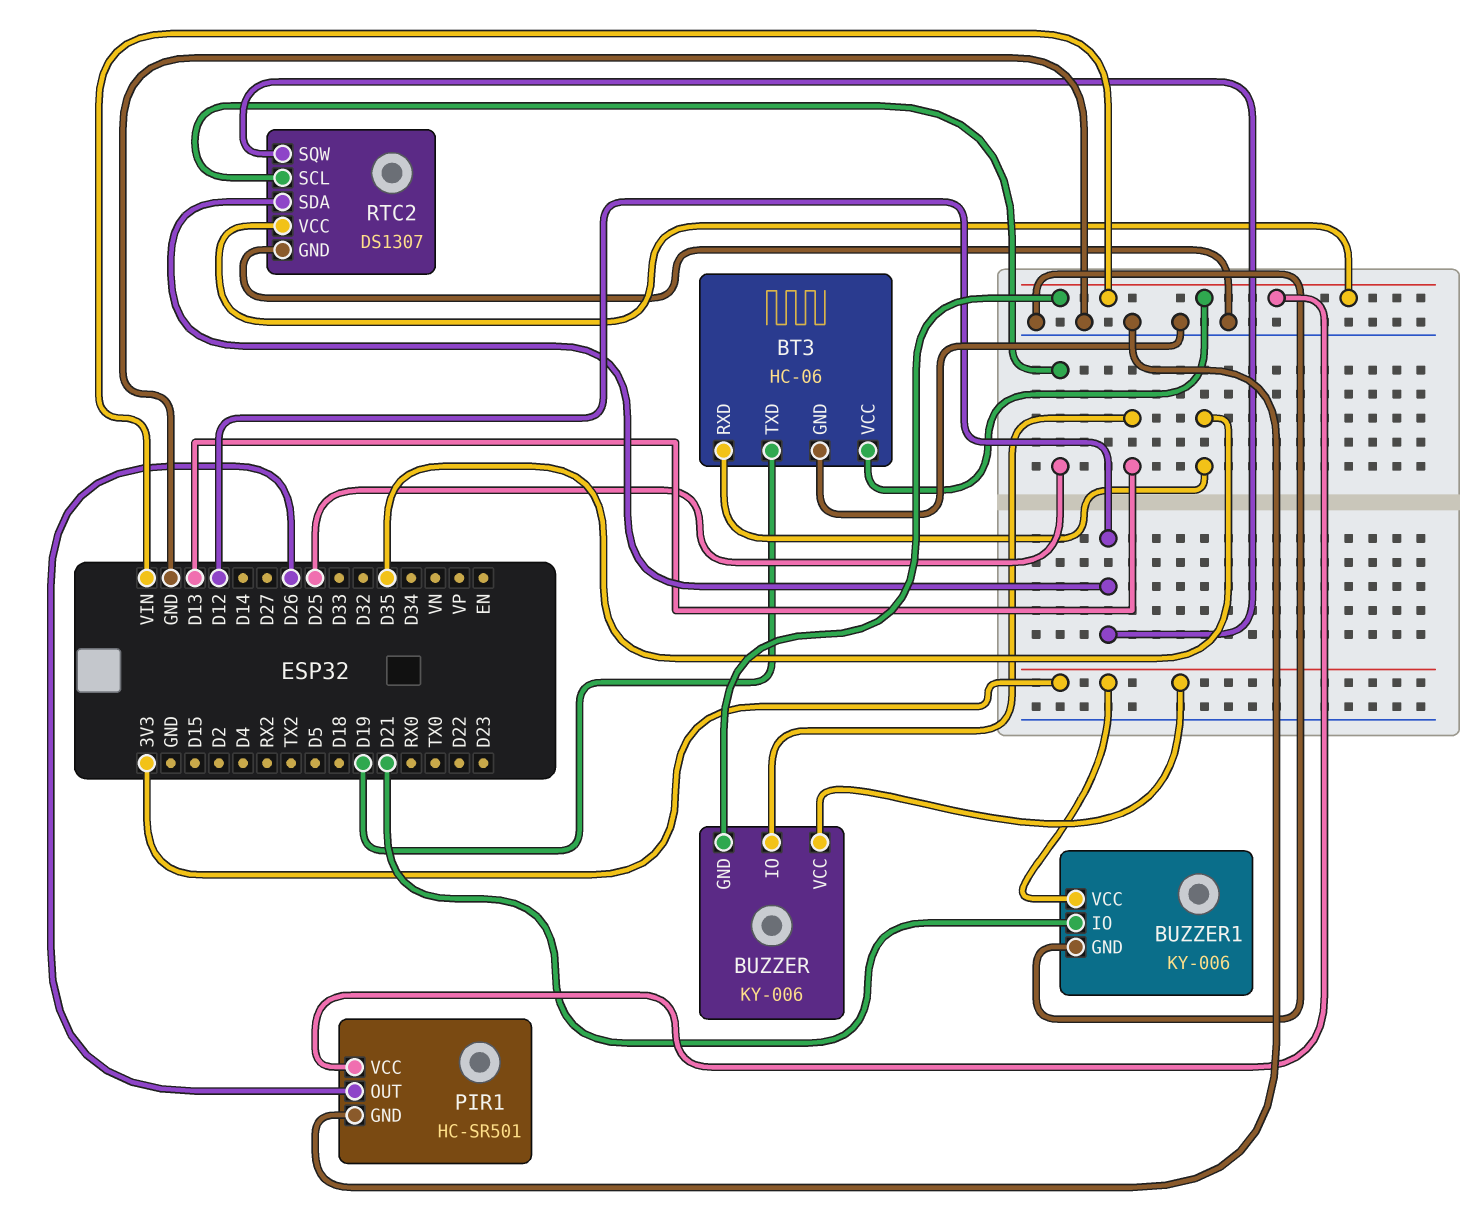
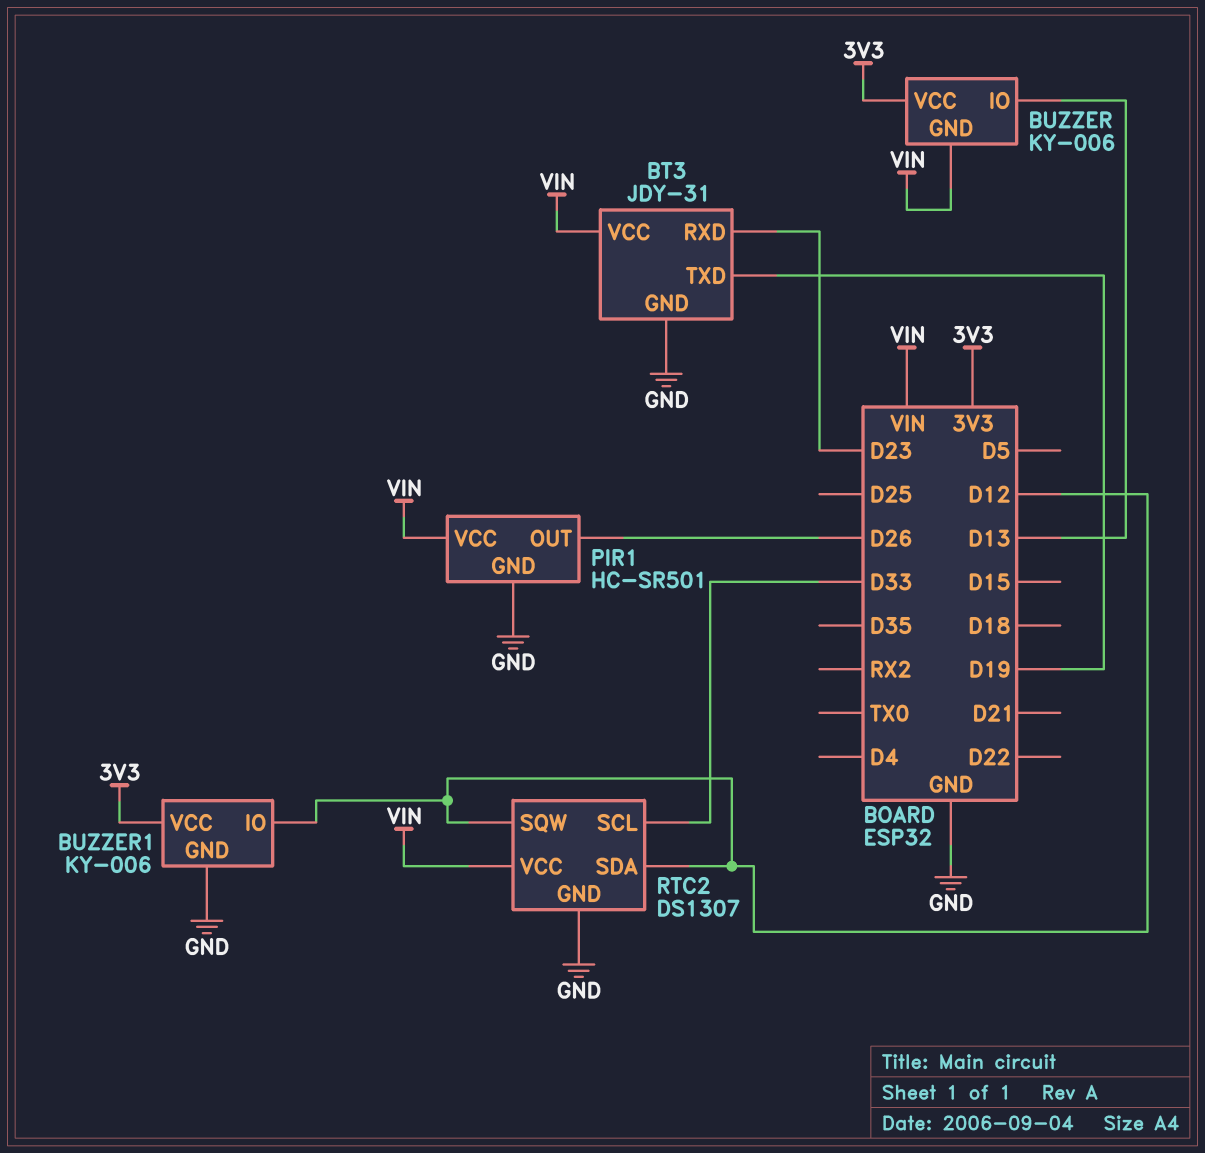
BT3: HC-06 -> JDY-31
BT3 pin RXD: D35 -> D23
BUZZER1 pin IO: D21 -> D12
RTC2 pin SCL: D25 -> D33

